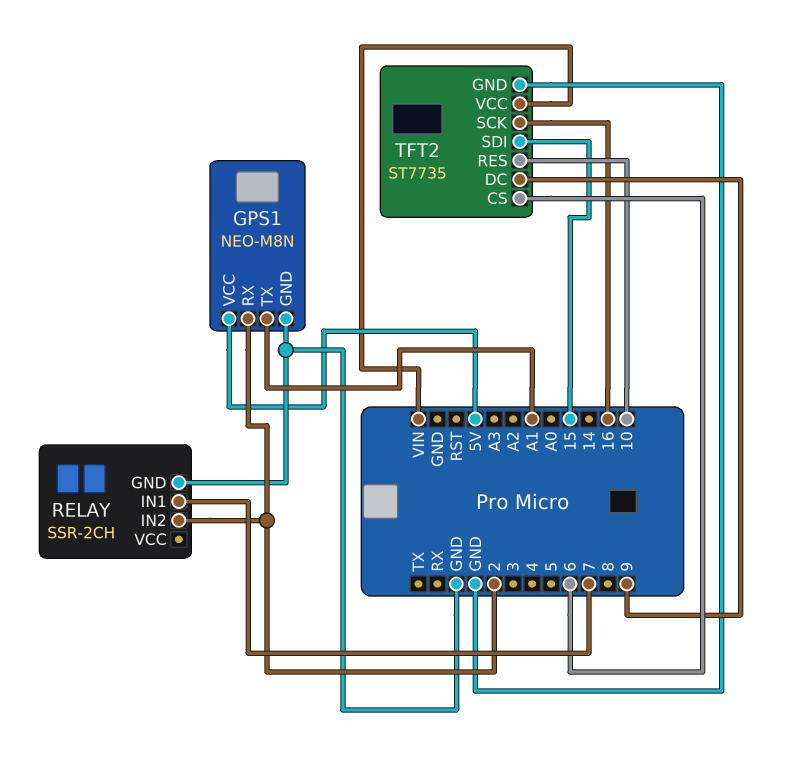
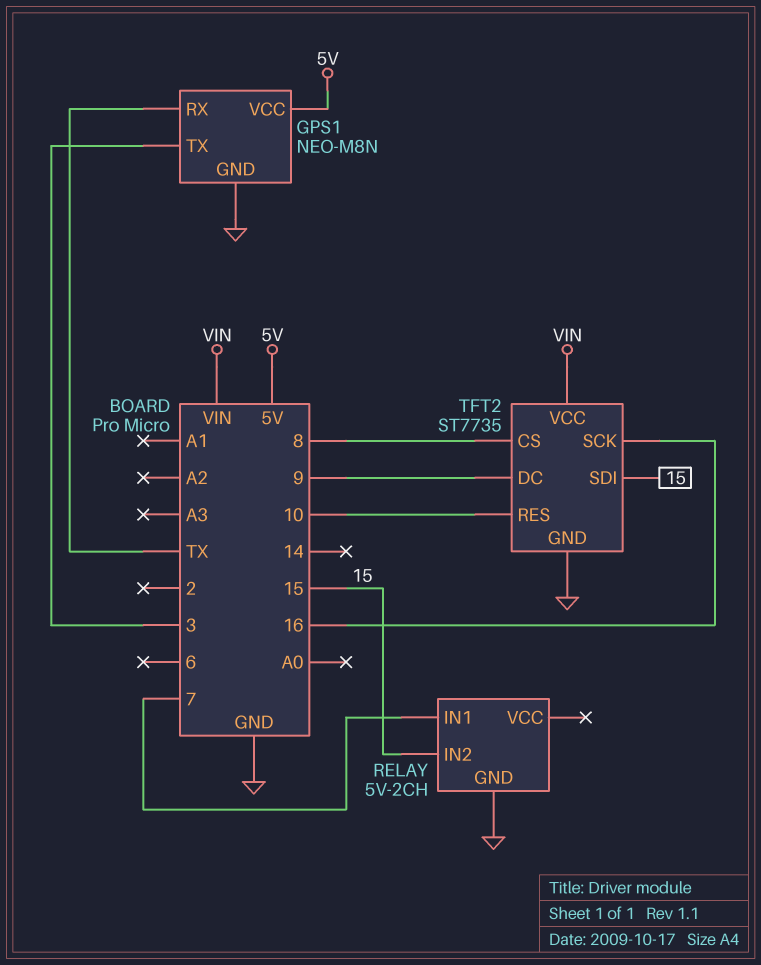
GPS1 pin RX: 2 -> TX
GPS1 pin TX: A1 -> 3
RELAY: SSR-2CH -> 5V-2CH
RELAY pin IN2: 2 -> 15
TFT2 pin CS: 6 -> 8

